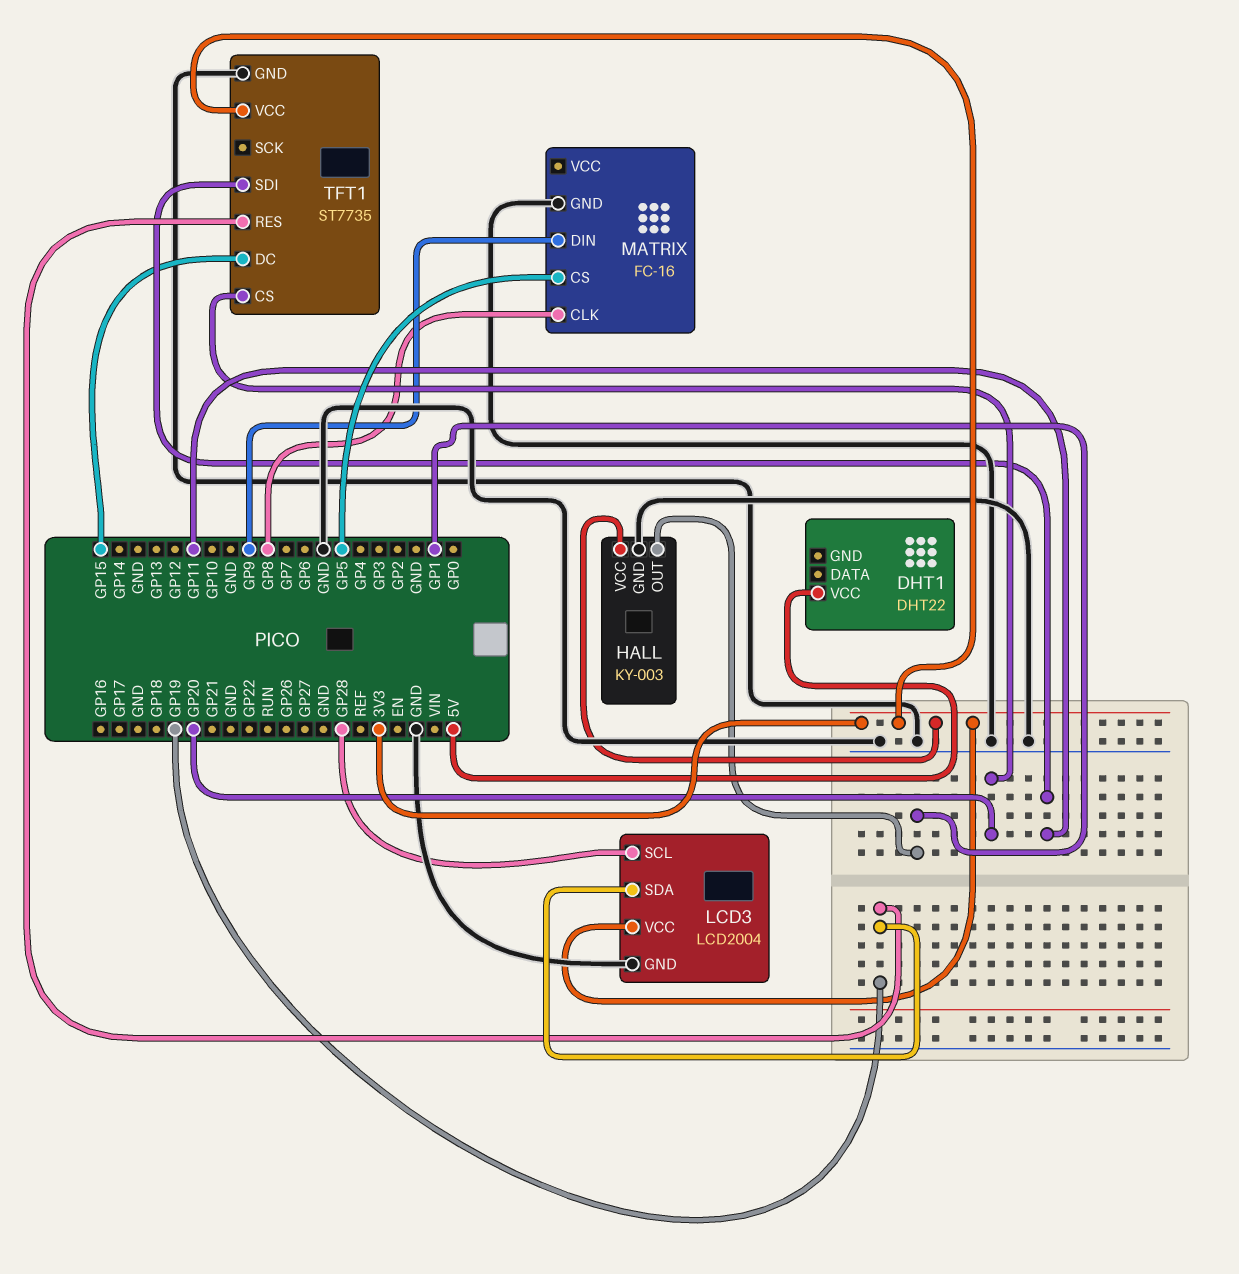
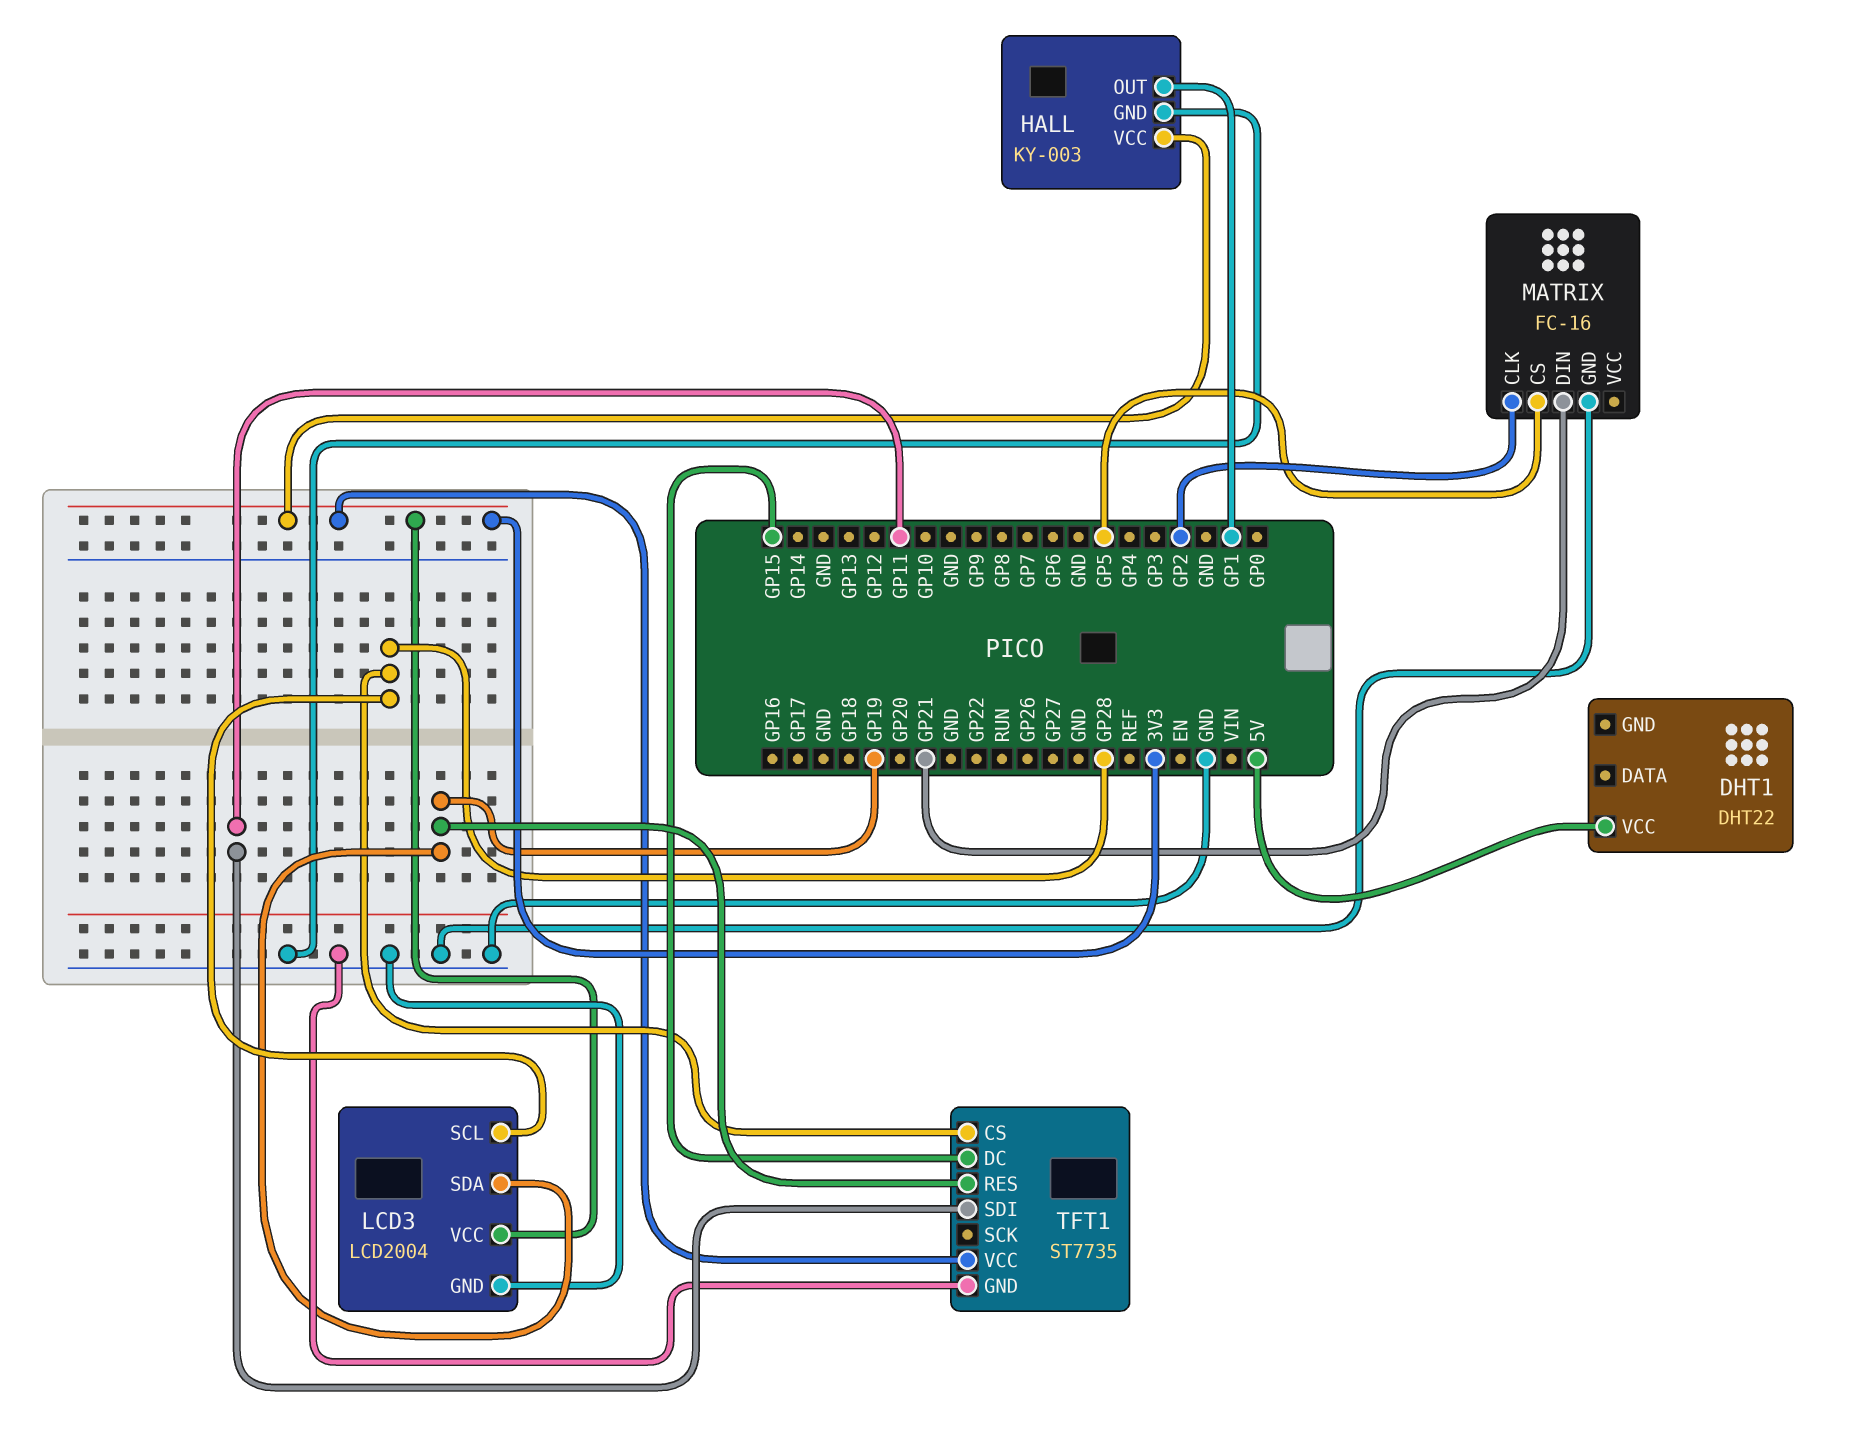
MATRIX pin CLK: GP8 -> GP2
MATRIX pin DIN: GP9 -> GP21
TFT1 pin CS: GP20 -> GP28

